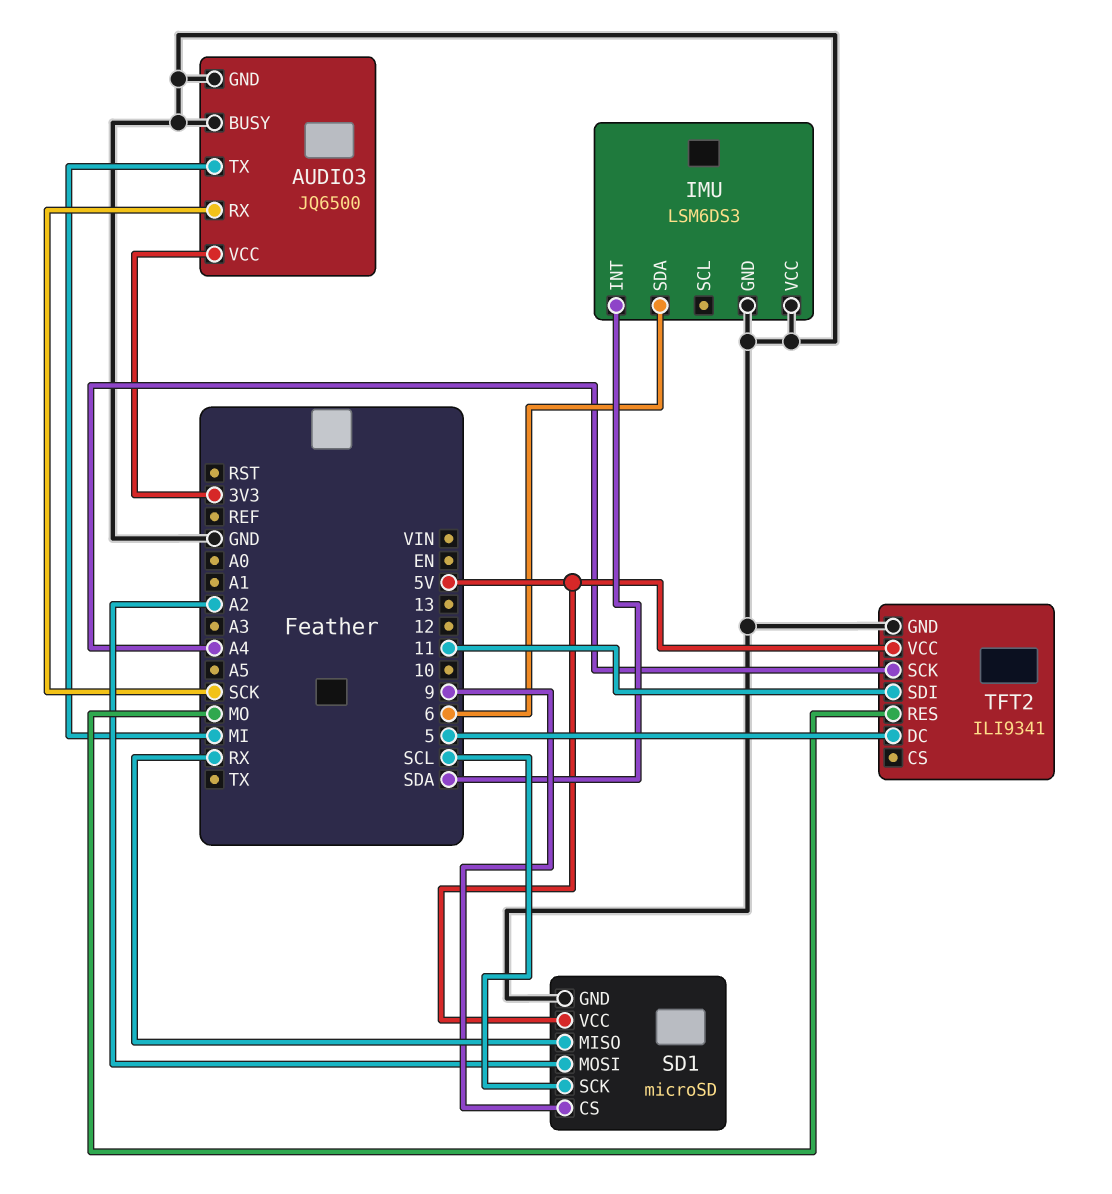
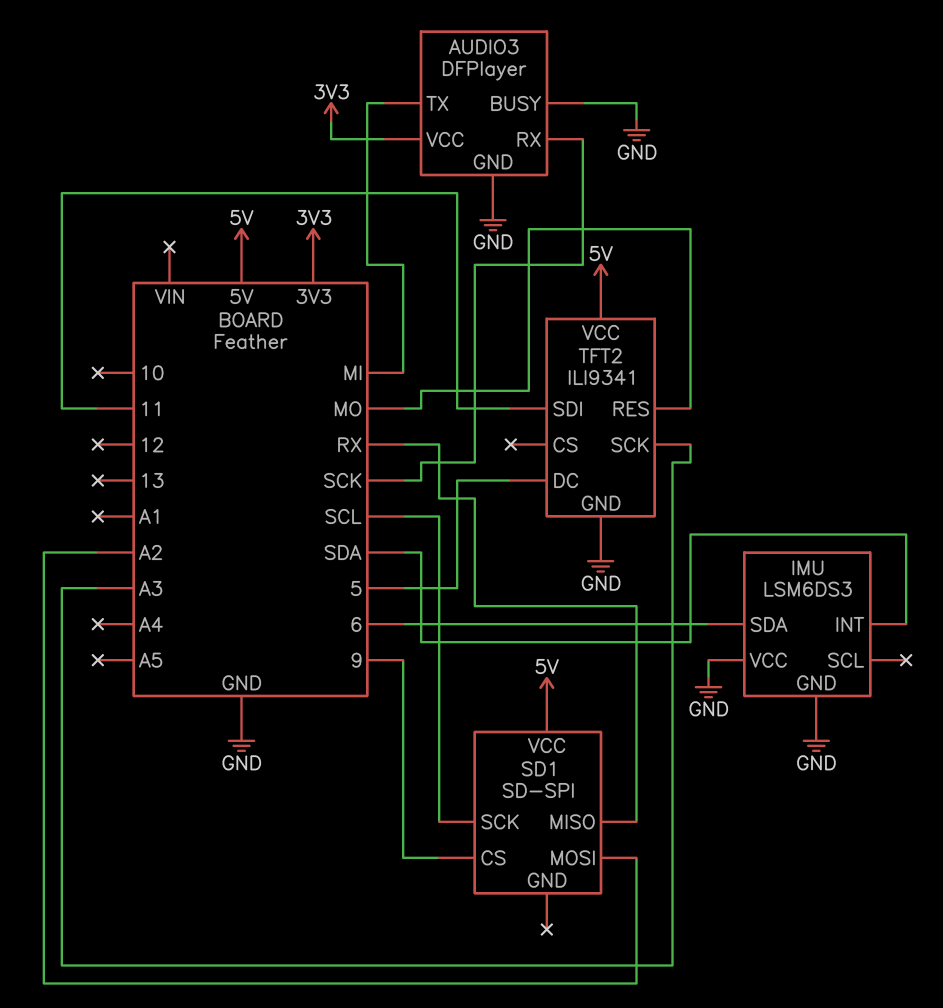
AUDIO3: JQ6500 -> DFPlayer
SD1: microSD -> SD-SPI
SD1 pin GND: GND -> none
TFT2 pin SCK: A4 -> A3

